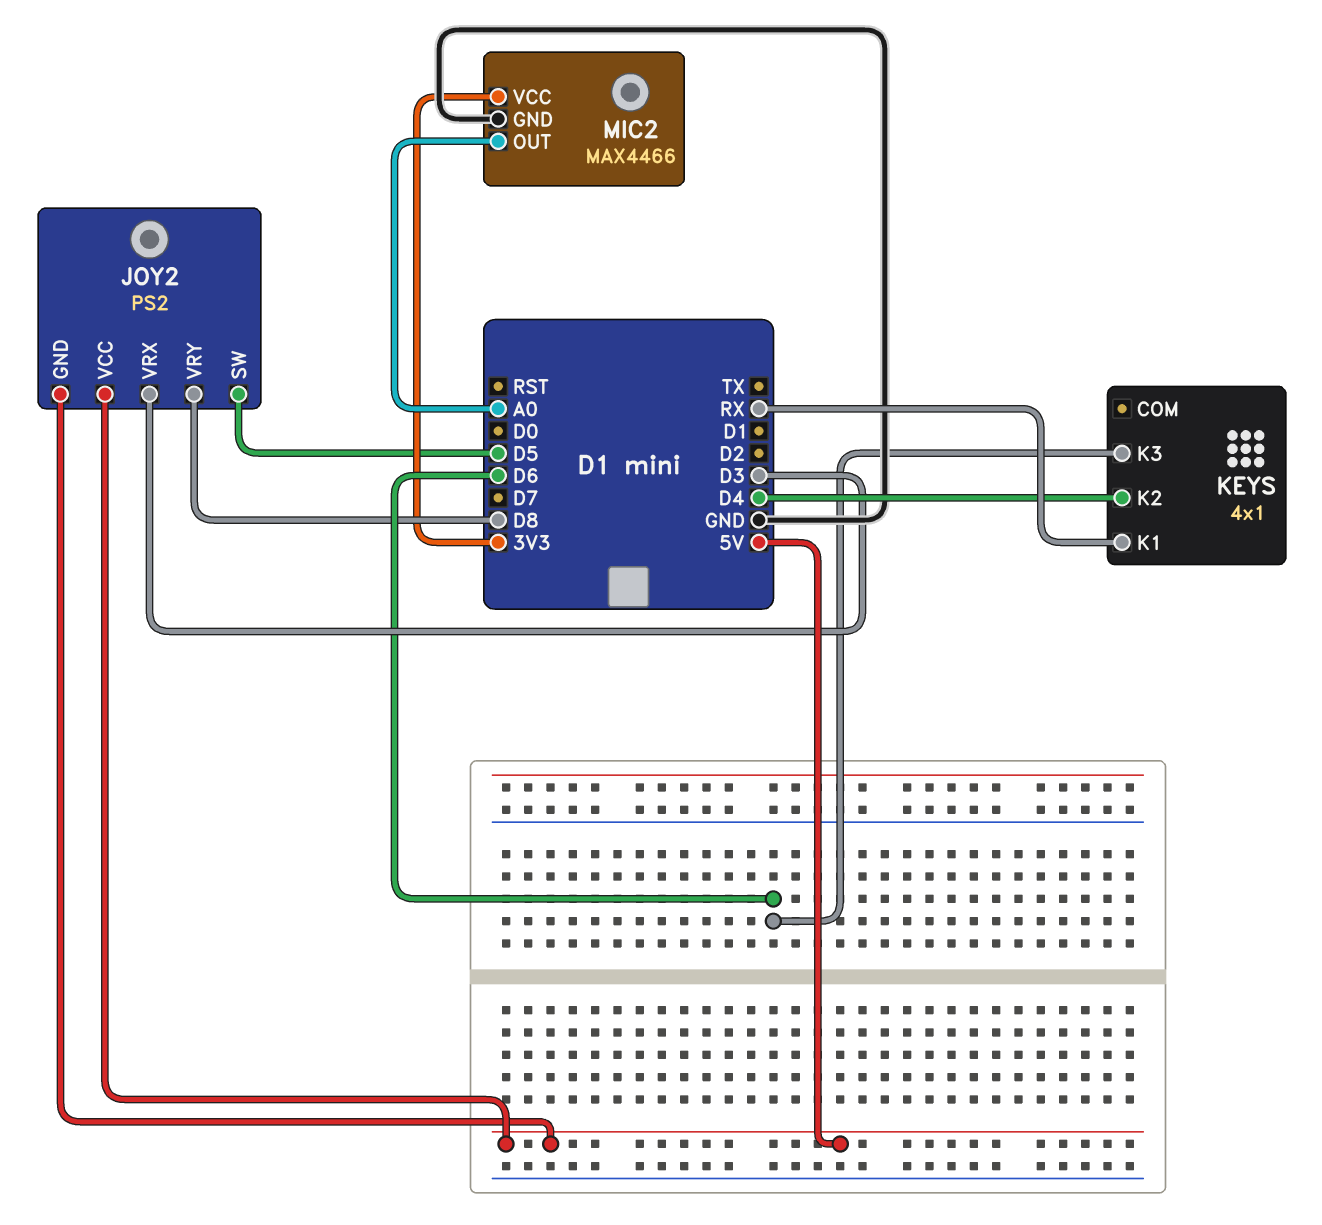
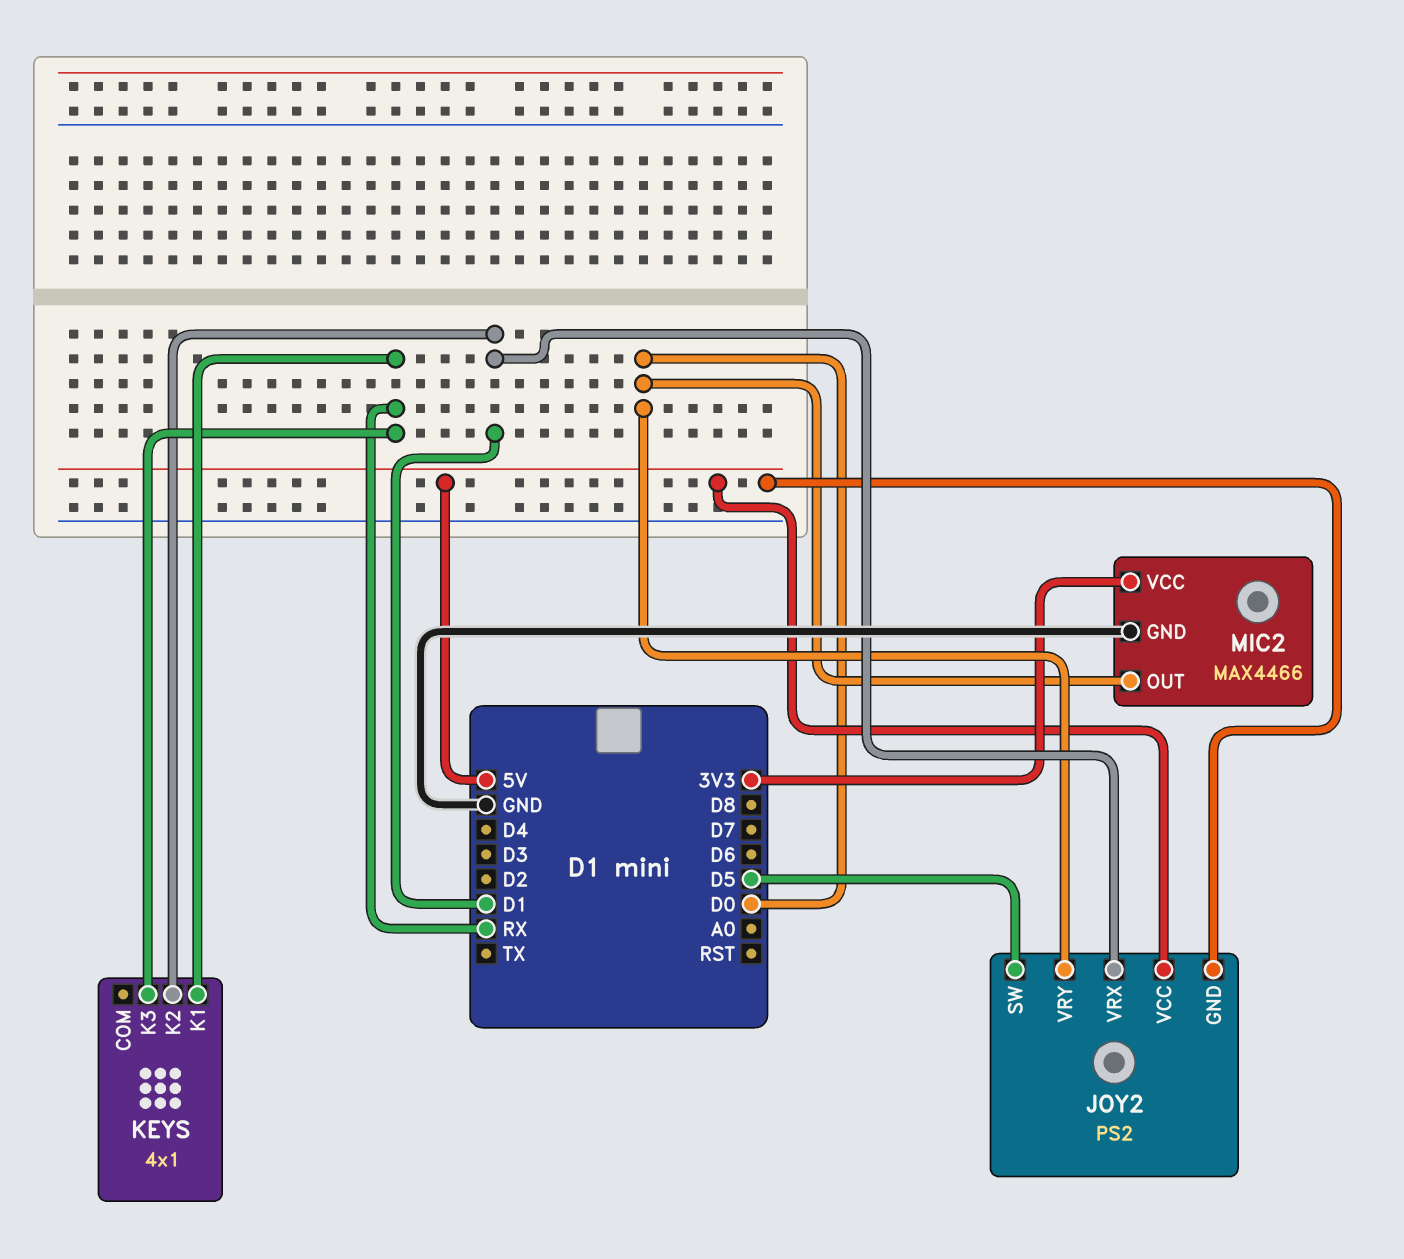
JOY2 pin VRX: D3 -> D1
JOY2 pin VRY: D8 -> D0
KEYS pin K2: D4 -> D1
KEYS pin K3: D6 -> RX
MIC2 pin OUT: A0 -> D0

